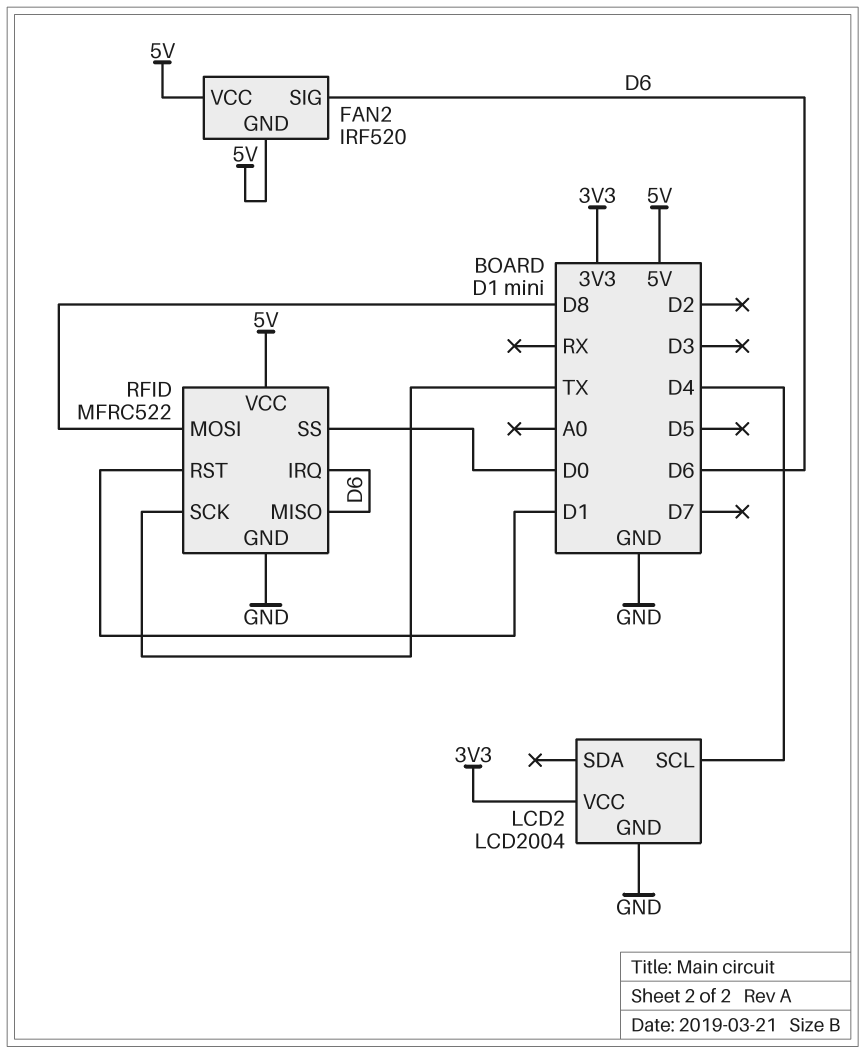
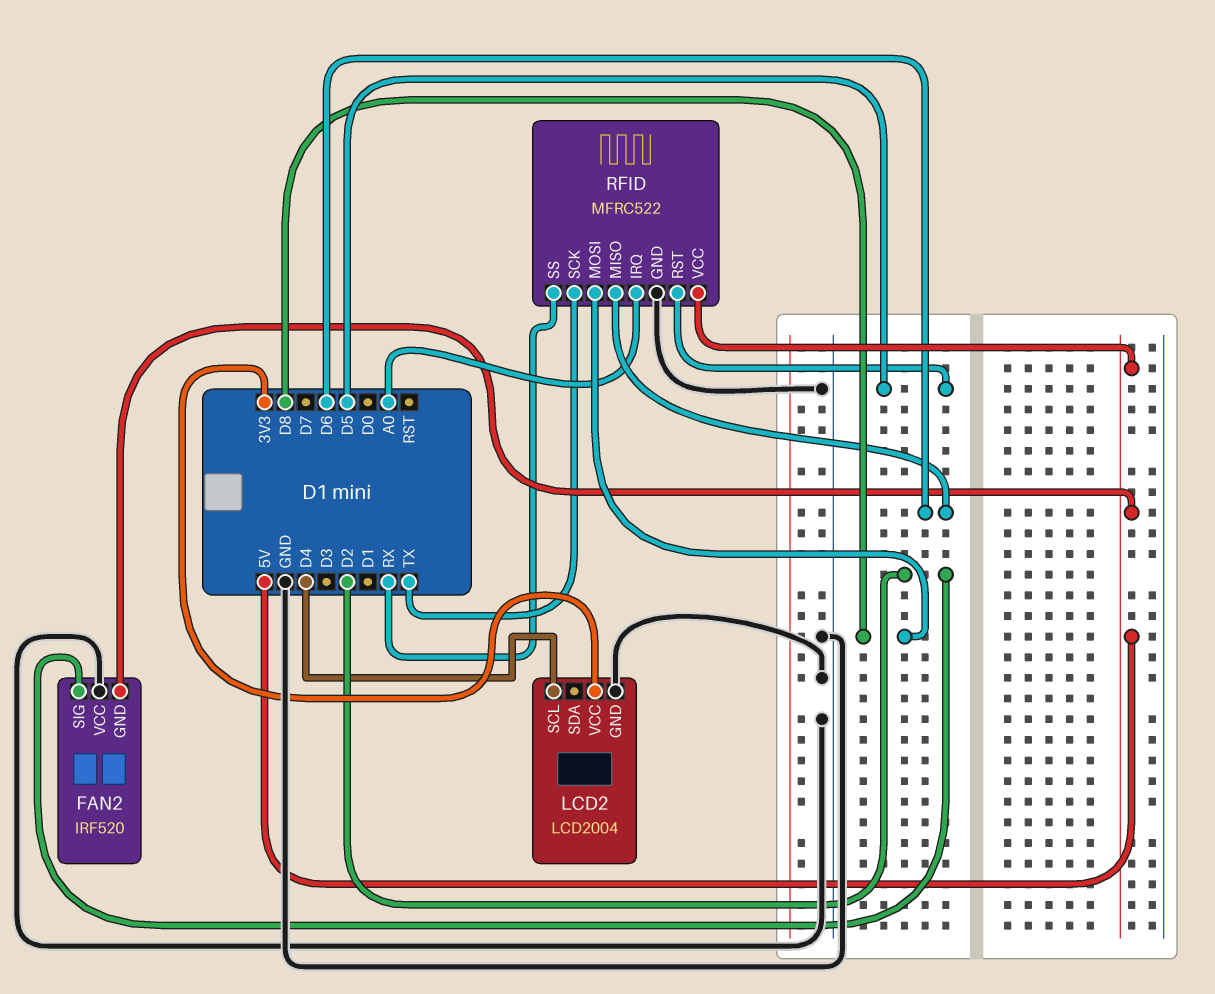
FAN2 pin SIG: D6 -> D2
FAN2 pin VCC: 5V -> GND
RFID pin IRQ: D6 -> A0
RFID pin RST: D1 -> D5
RFID pin SS: D0 -> RX

